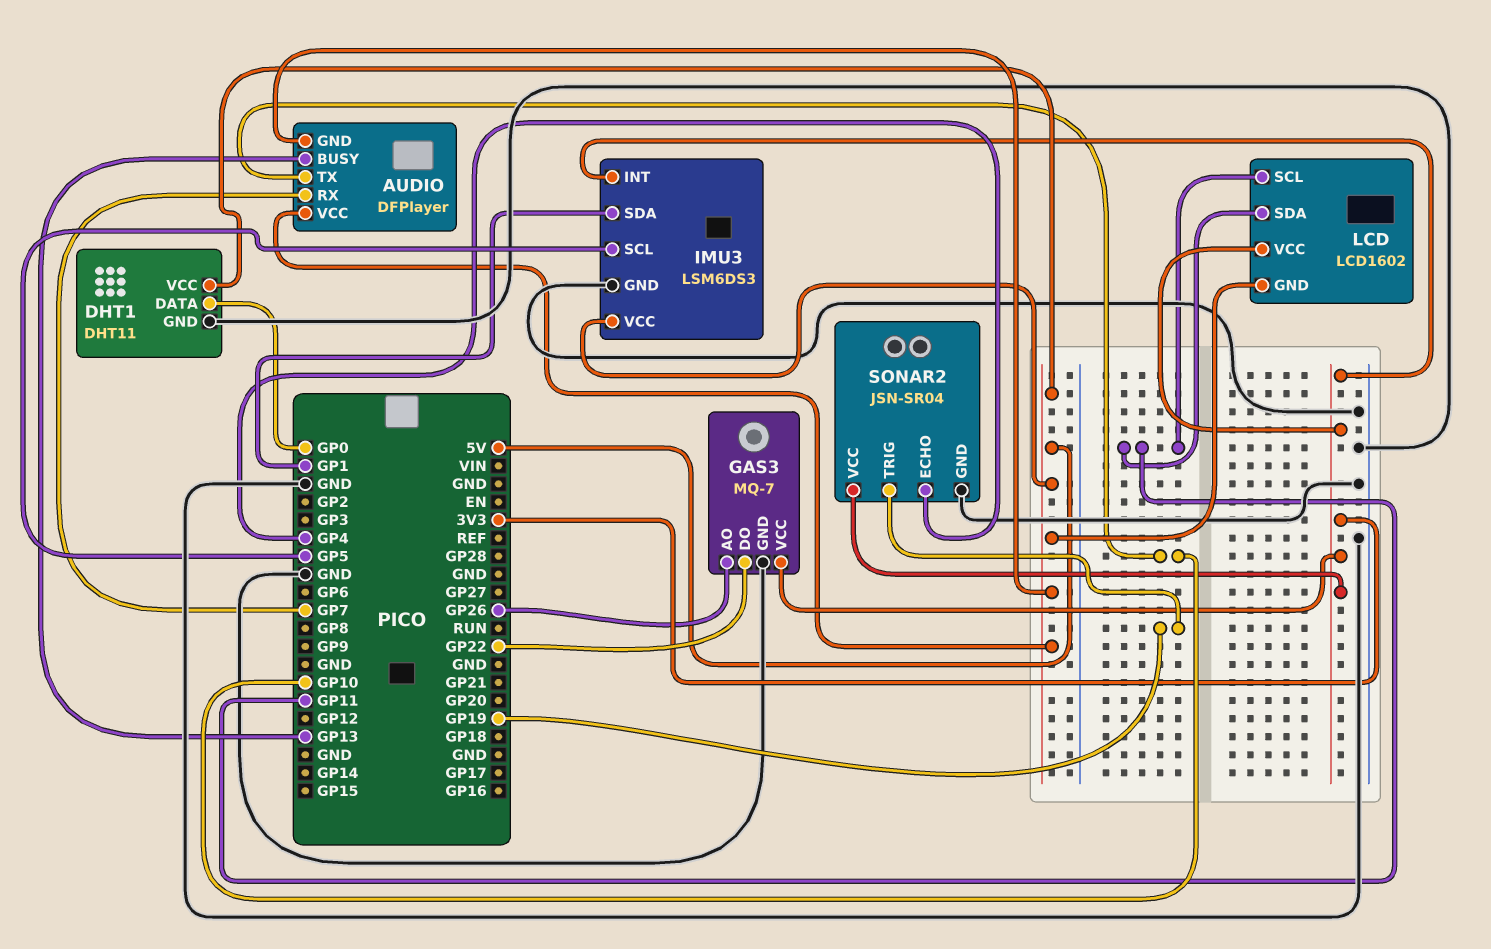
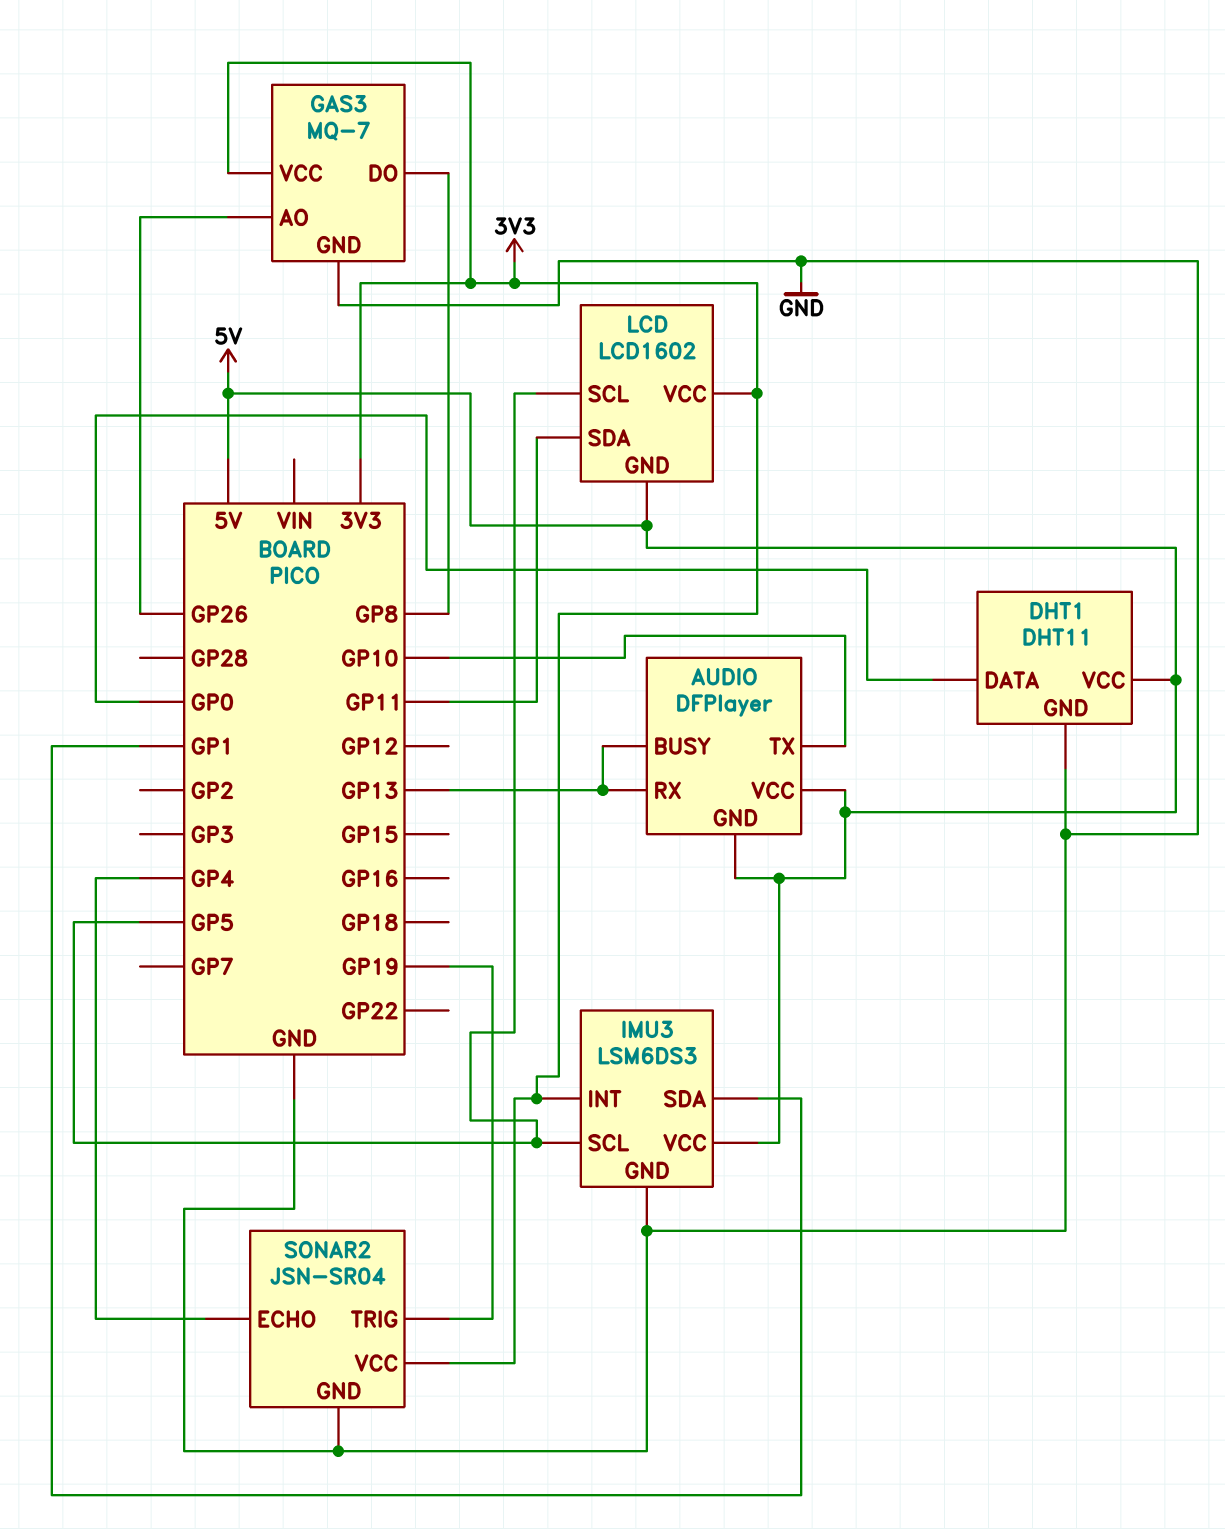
AUDIO pin RX: GP7 -> GP13
GAS3 pin DO: GP22 -> GP8
LCD pin SCL: GP11 -> GP5

